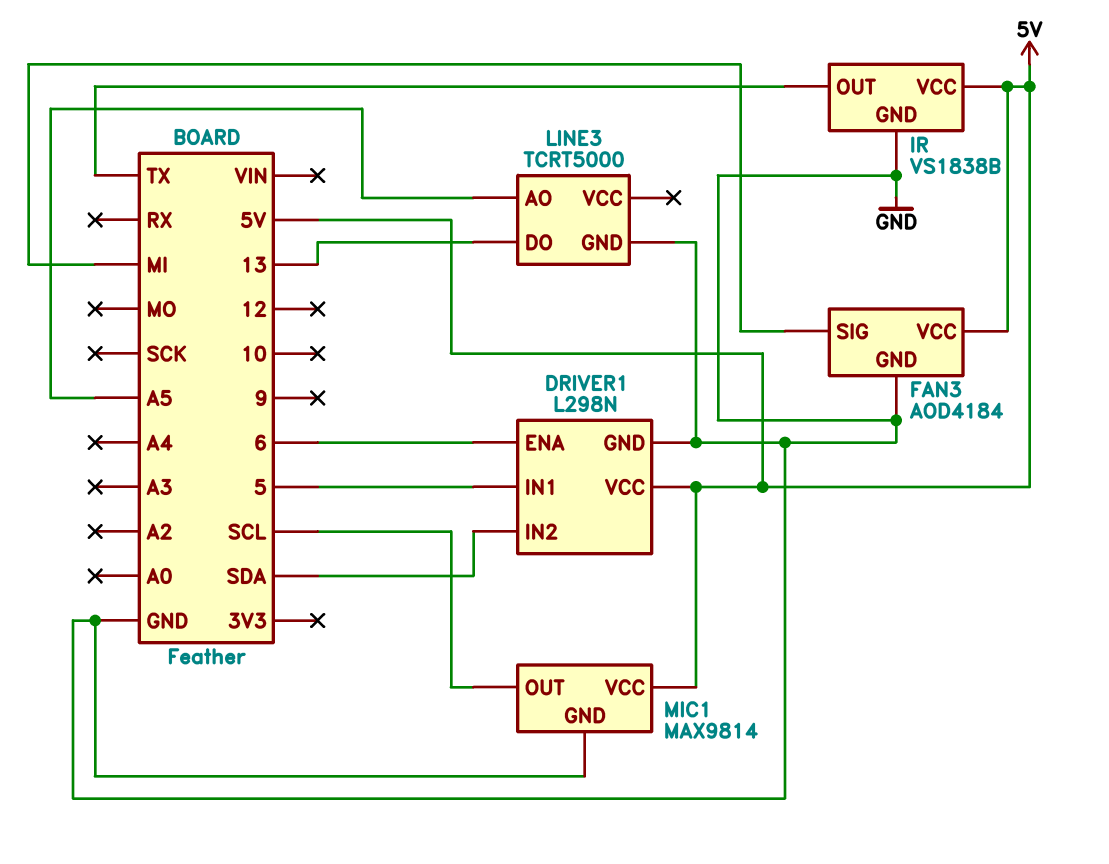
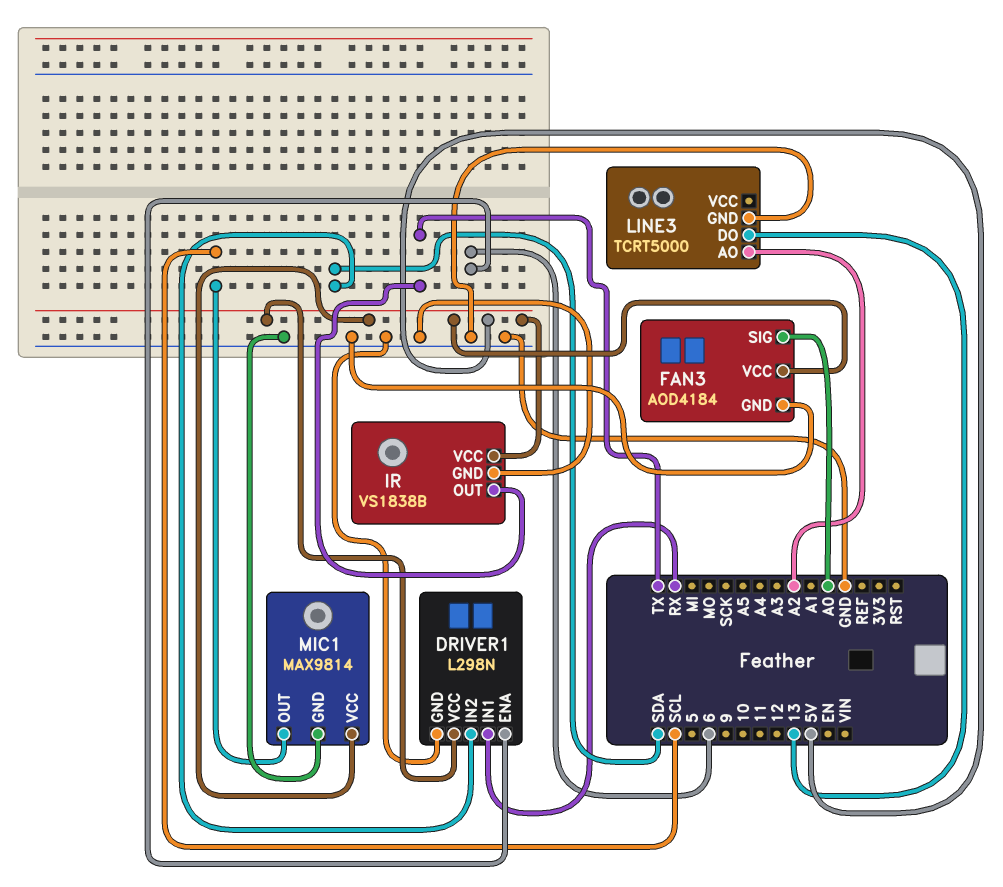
DRIVER1 pin IN1: 5 -> RX
FAN3 pin SIG: MI -> A0
LINE3 pin AO: A5 -> A2

